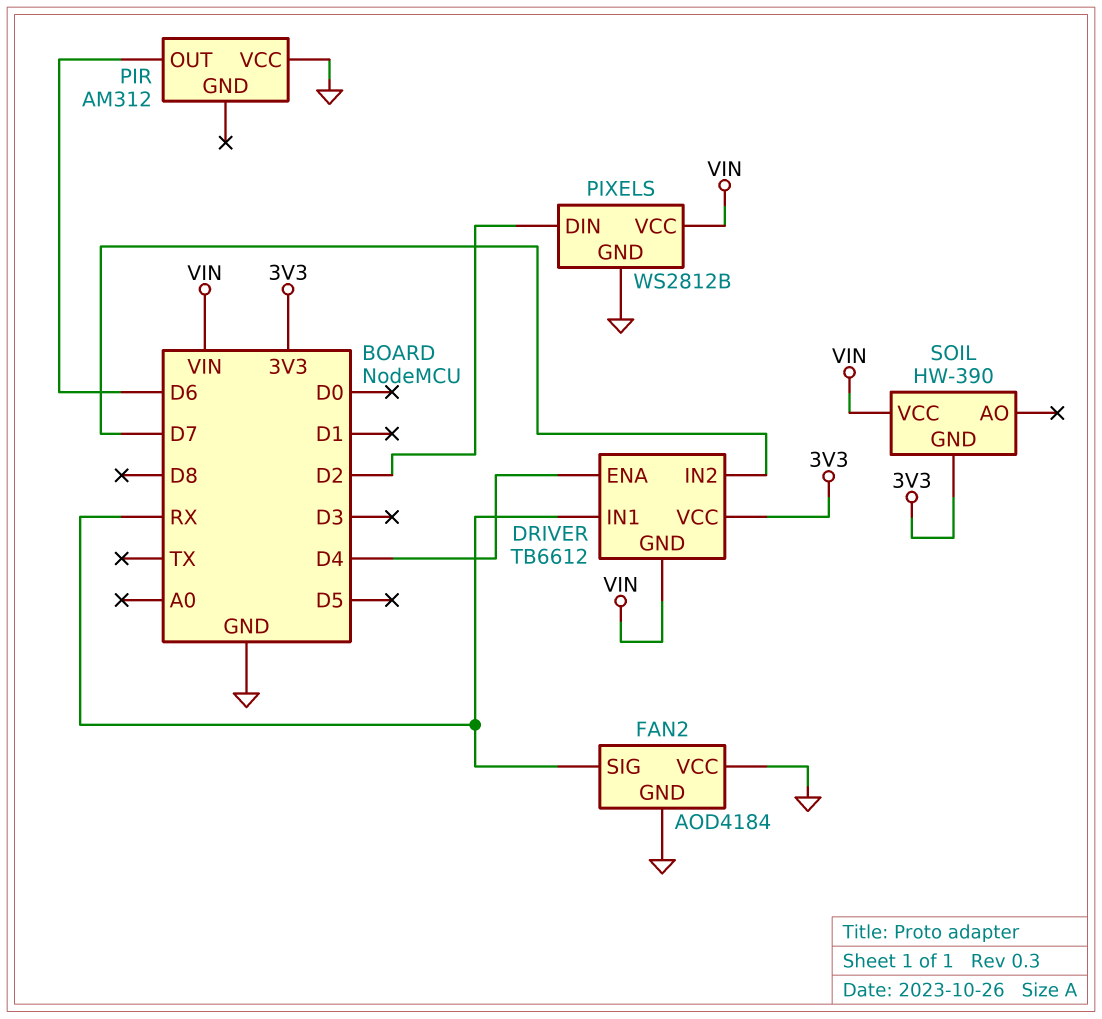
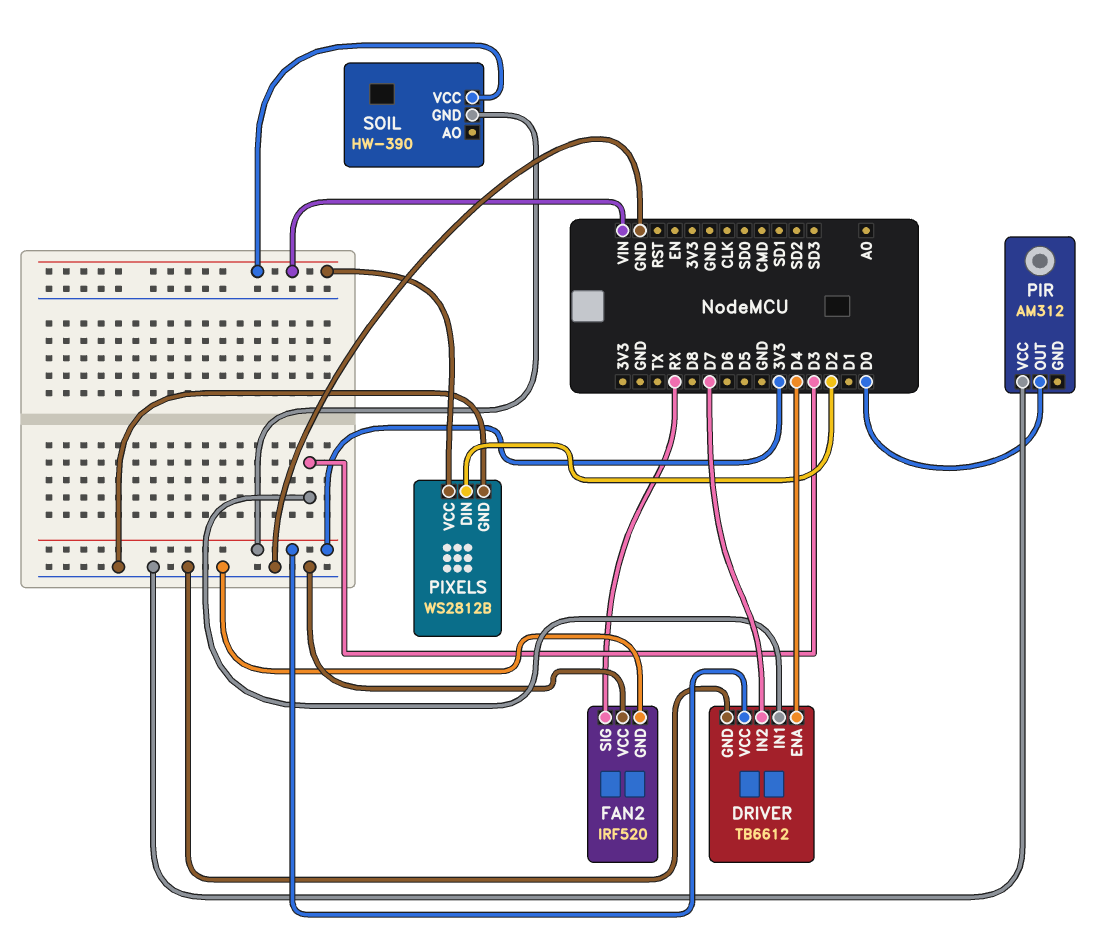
DRIVER pin GND: VIN -> GND
DRIVER pin IN1: RX -> D3
FAN2: AOD4184 -> IRF520
PIR pin OUT: D6 -> D0

